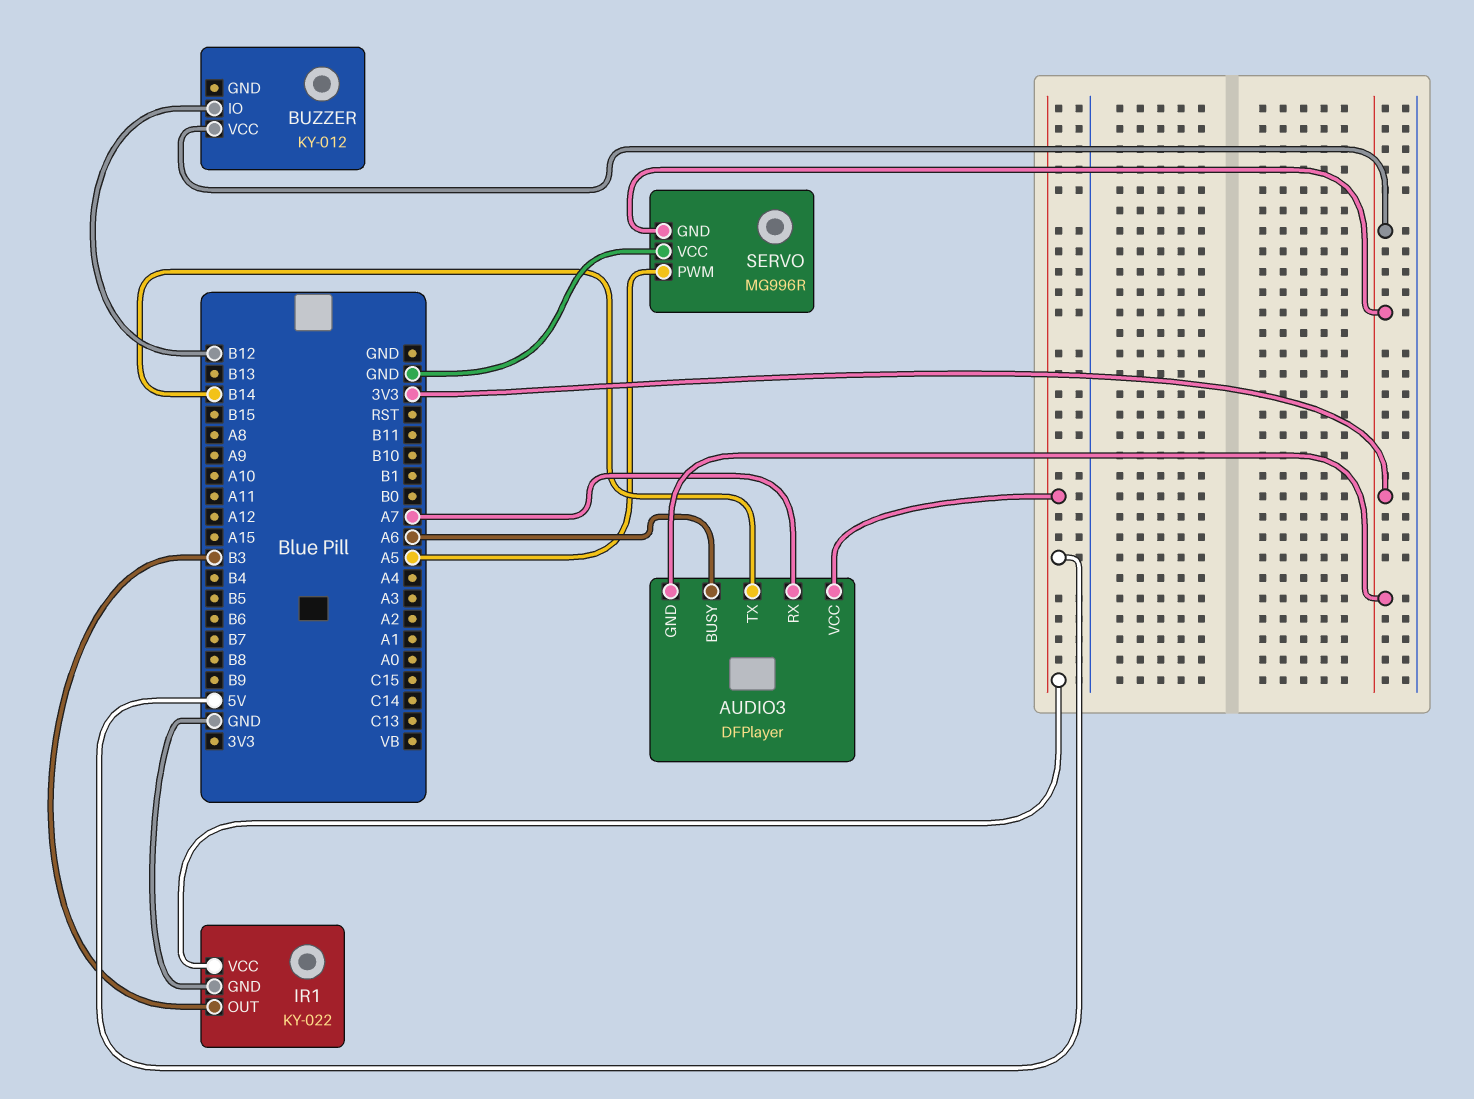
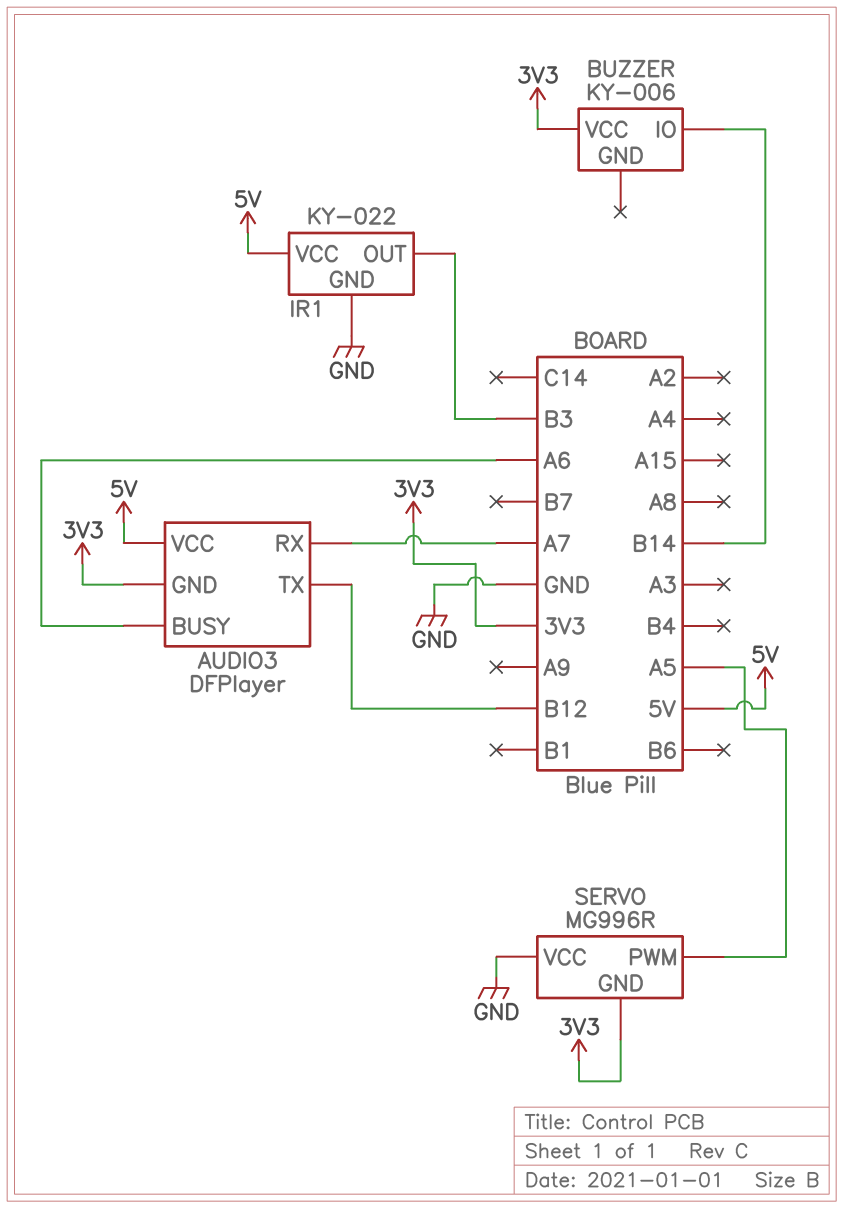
AUDIO3 pin TX: B14 -> B12
BUZZER: KY-012 -> KY-006
BUZZER pin IO: B12 -> B14

